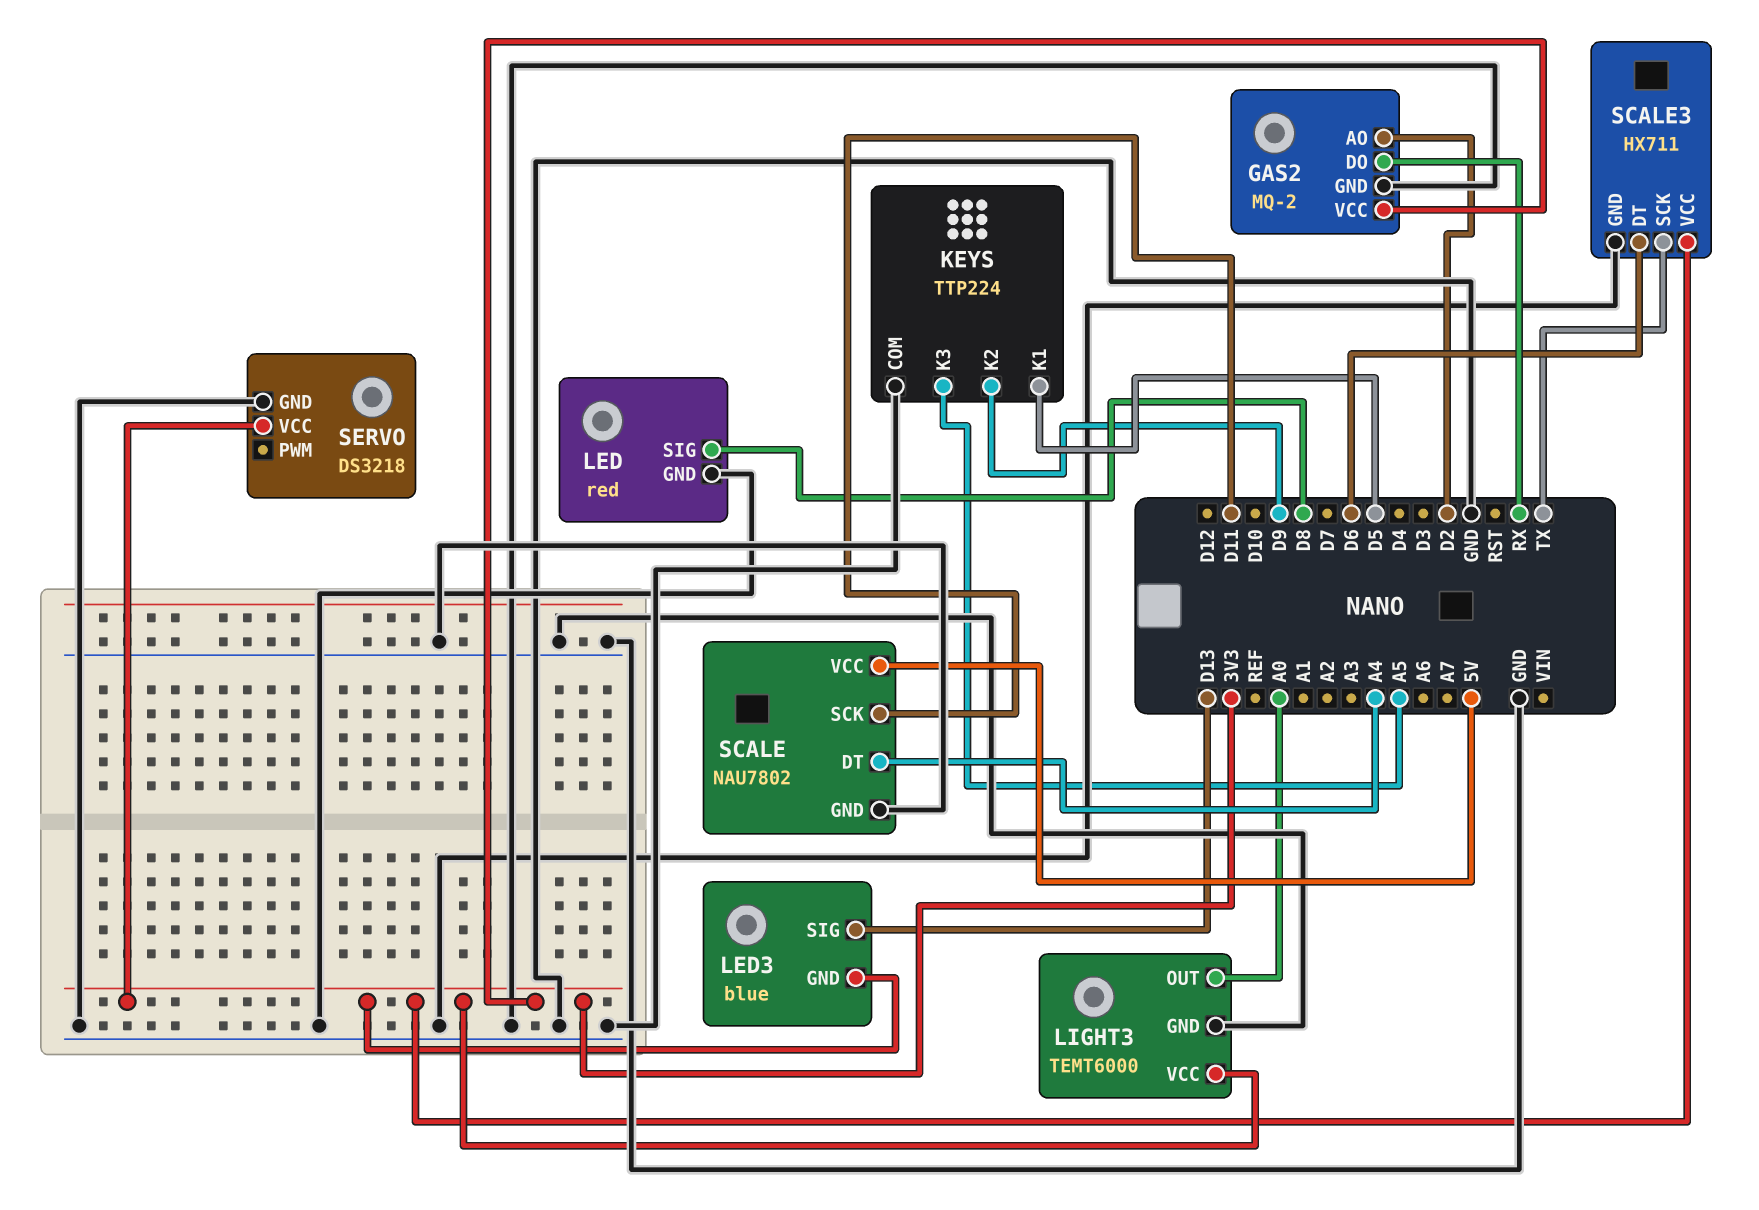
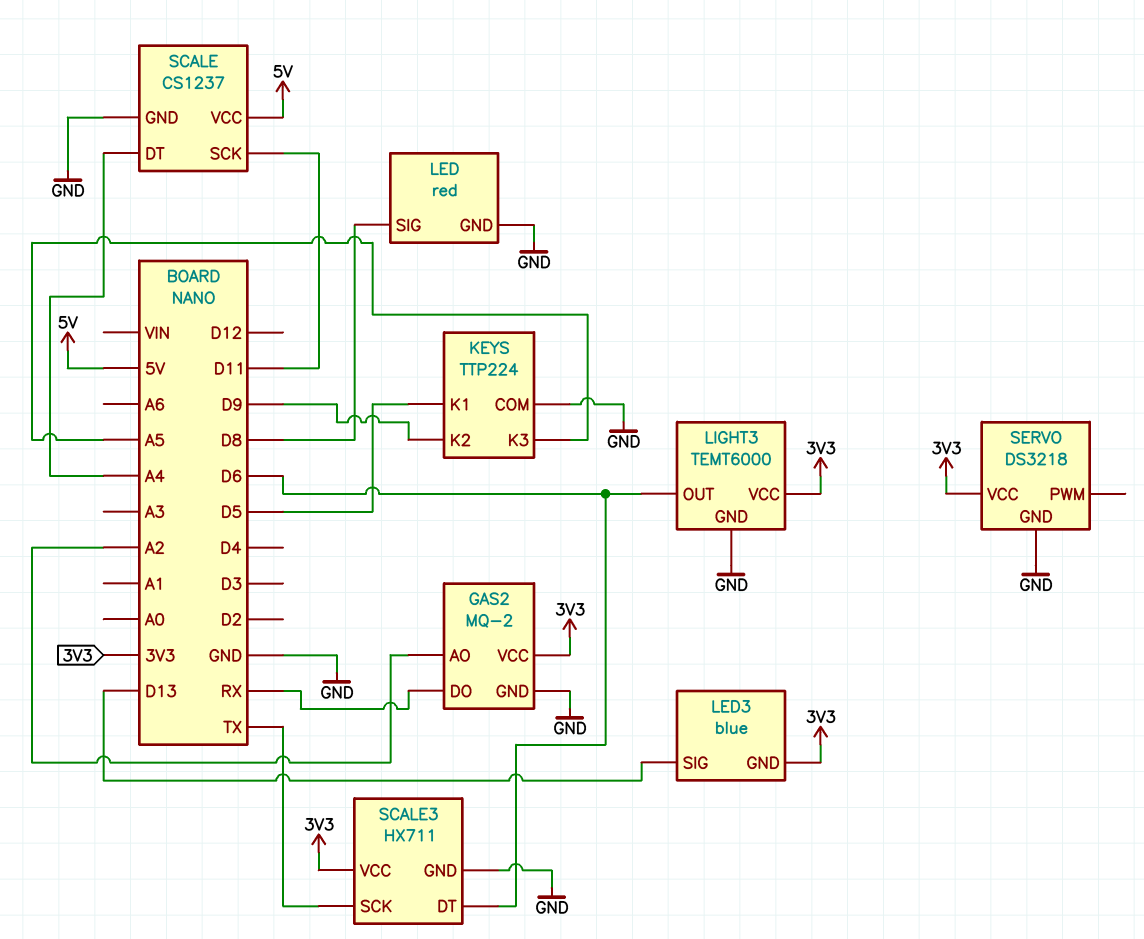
GAS2 pin AO: D2 -> A2
LIGHT3 pin OUT: A0 -> D6
SCALE: NAU7802 -> CS1237

